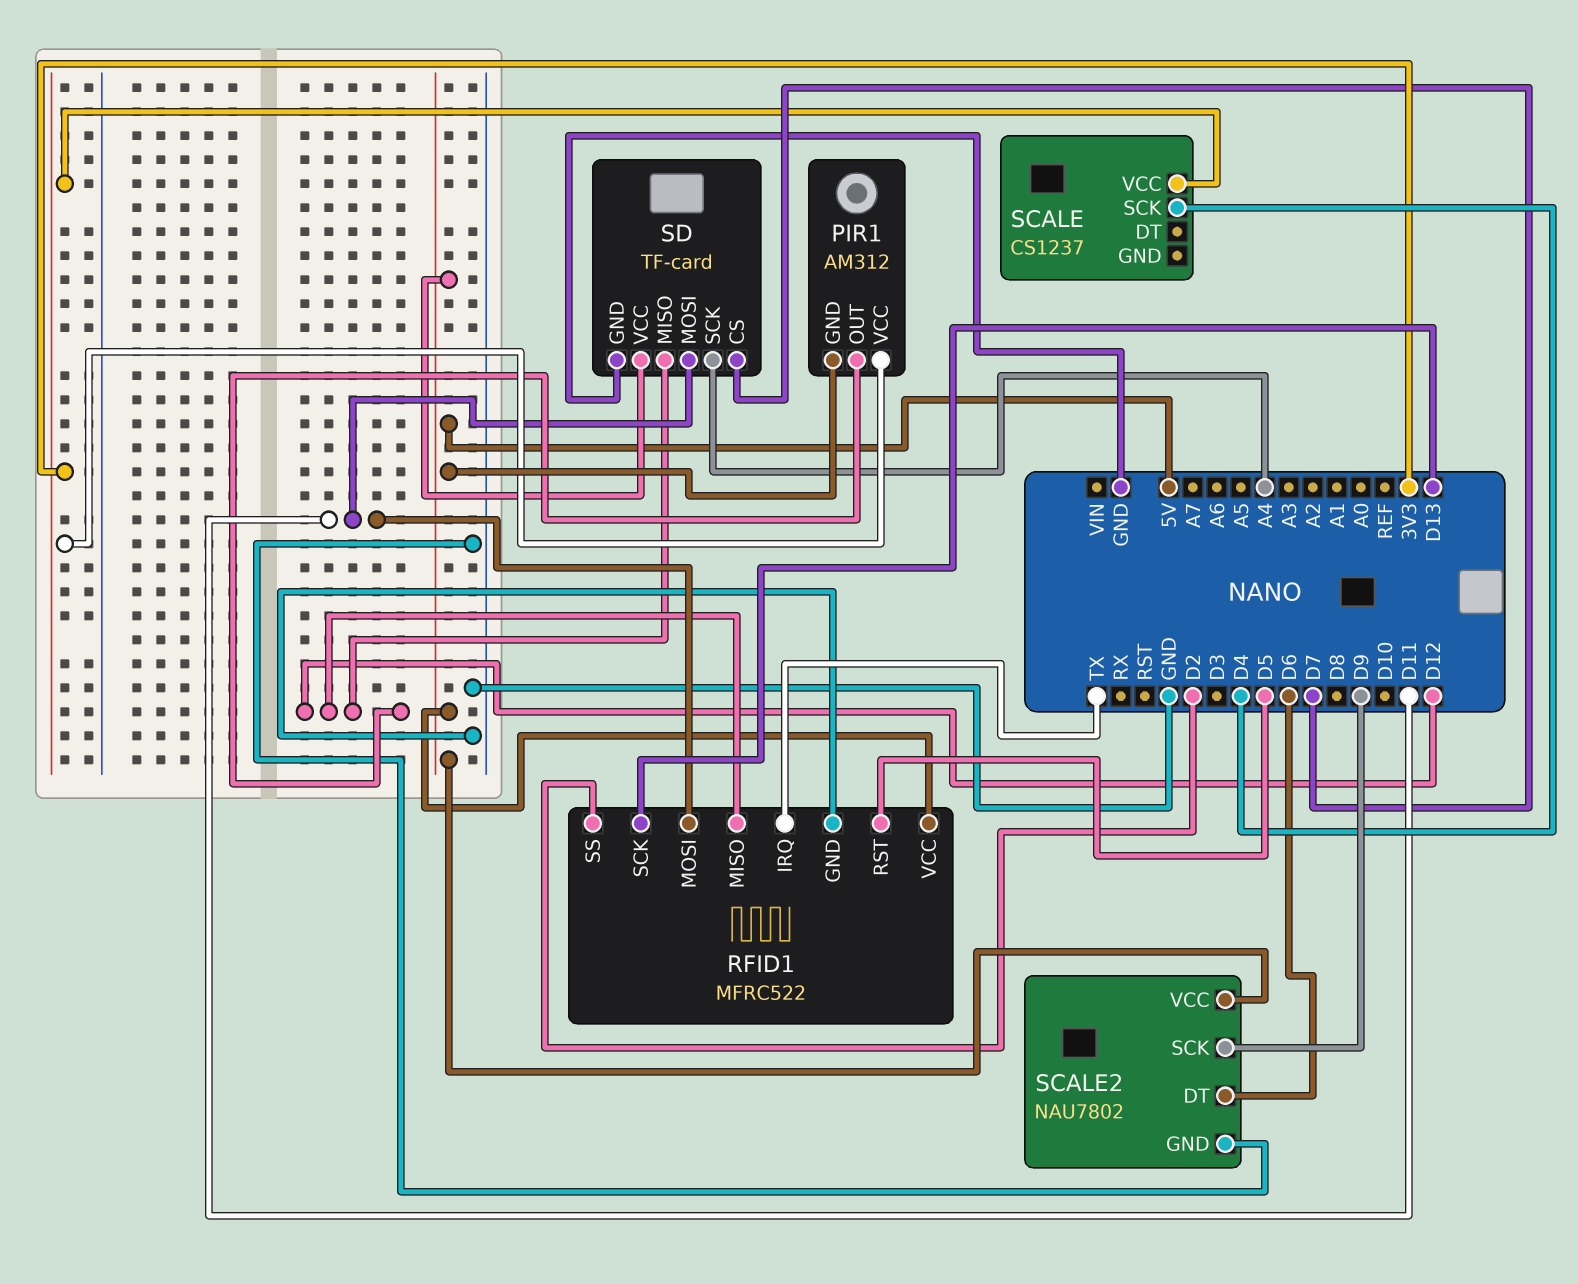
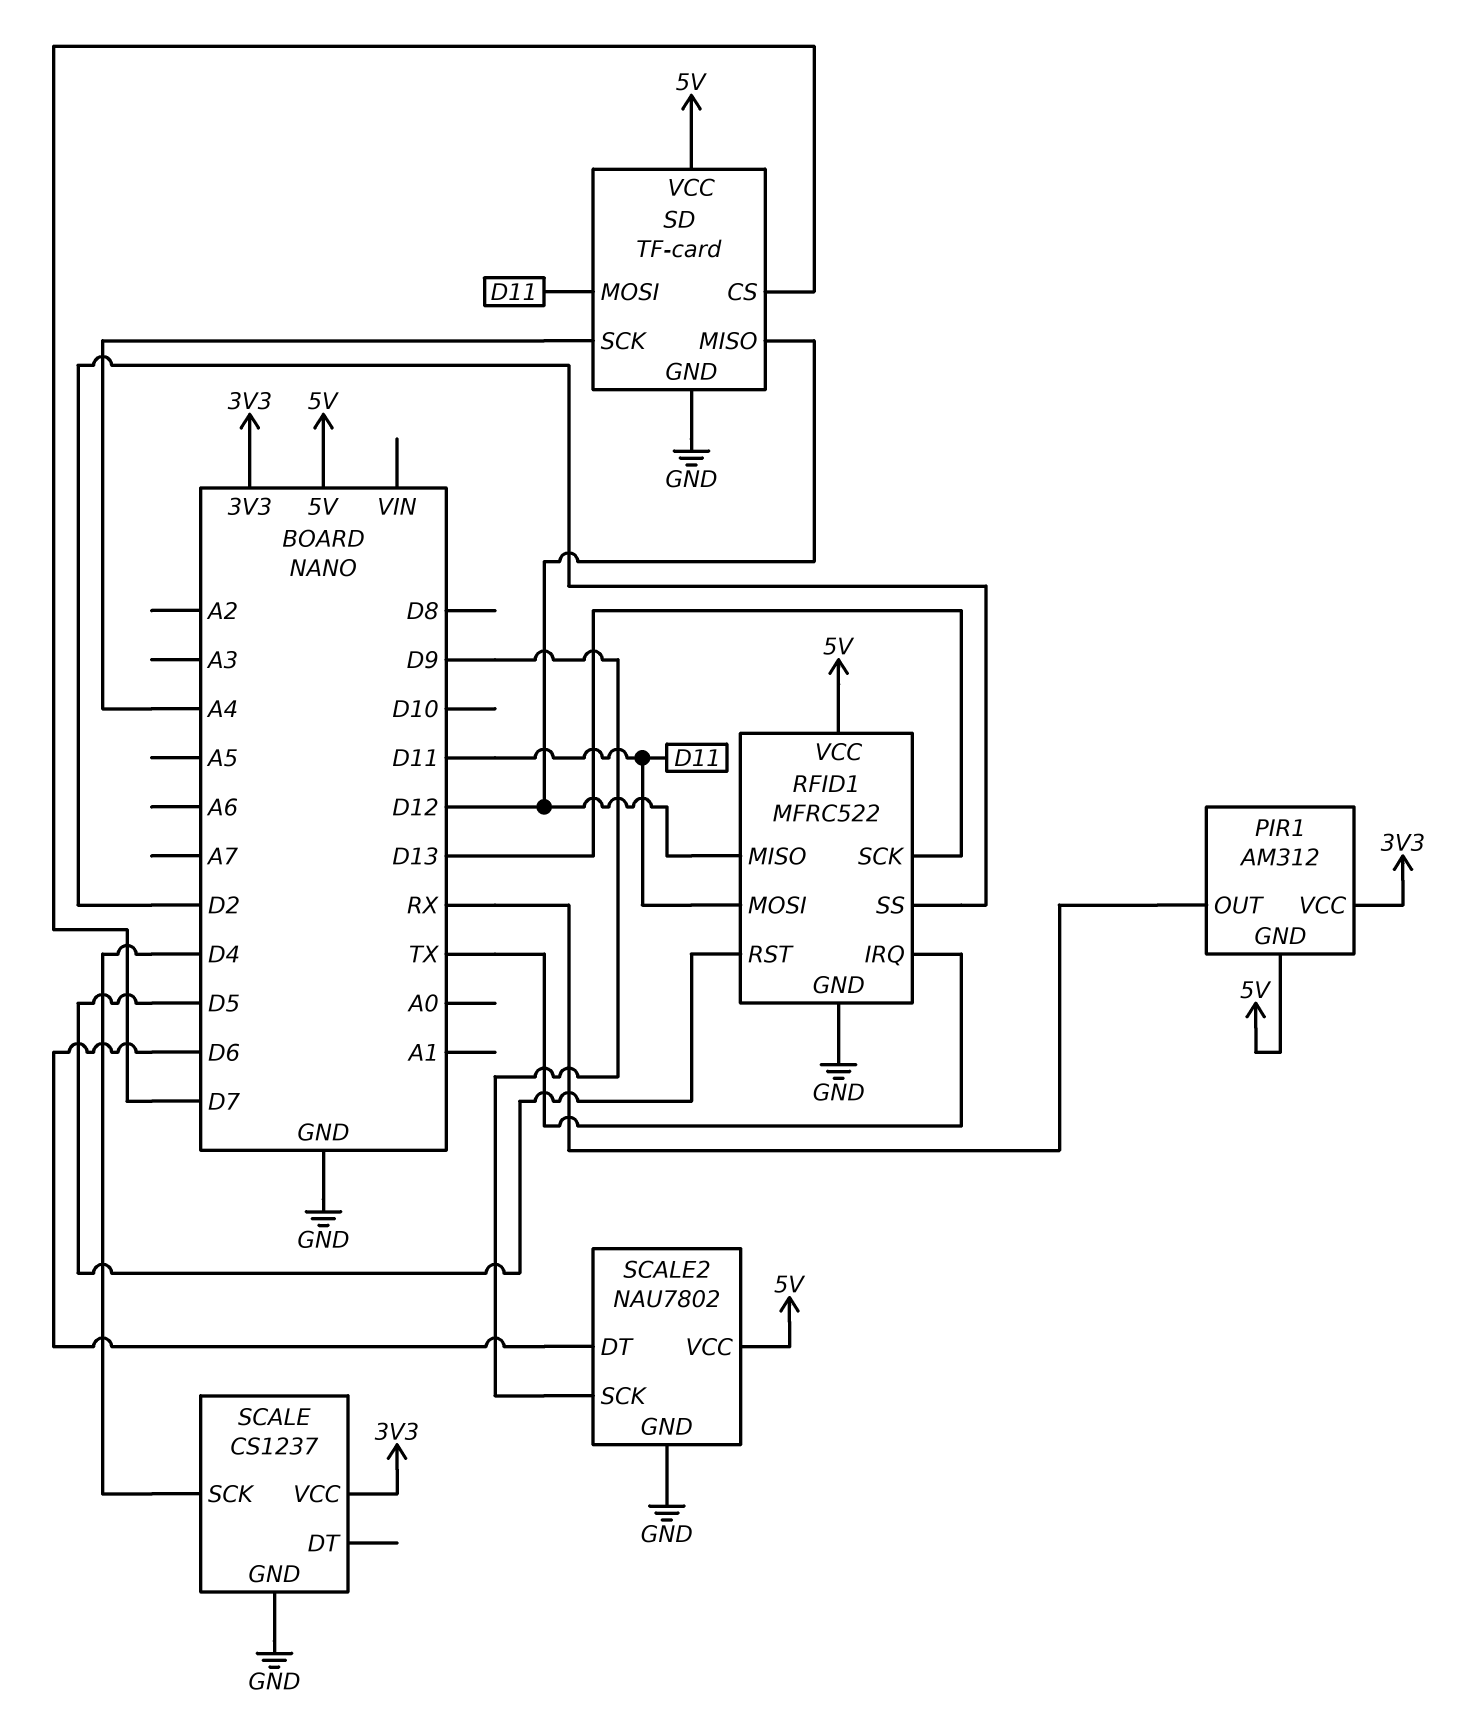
PIR1 pin OUT: D12 -> RX
SCALE pin GND: none -> GND

